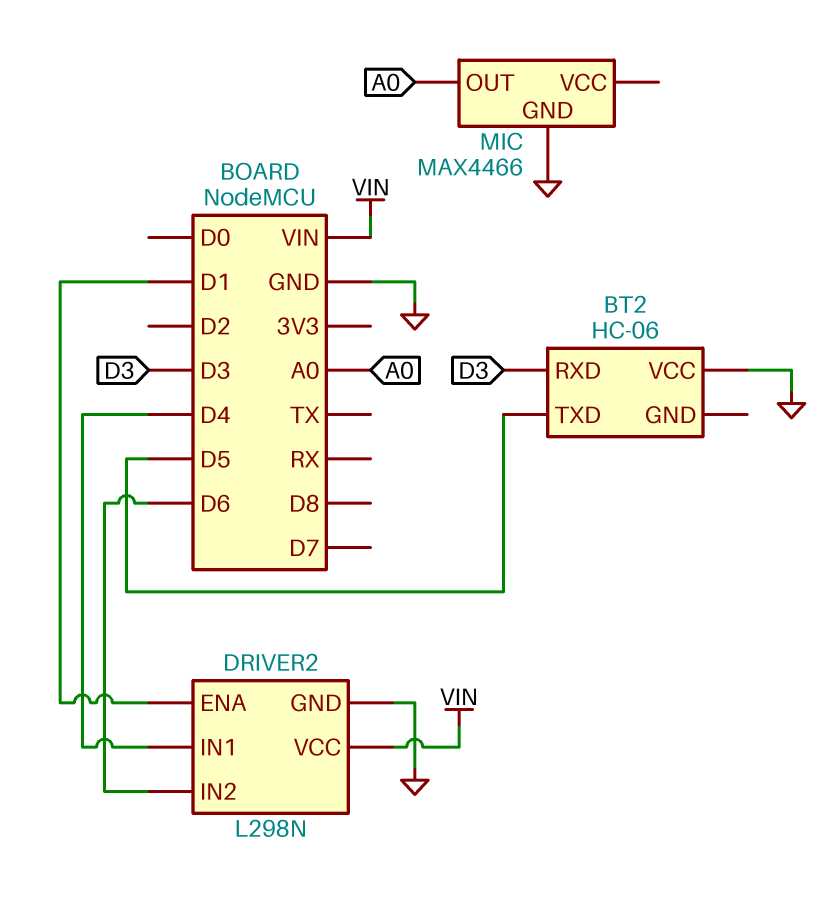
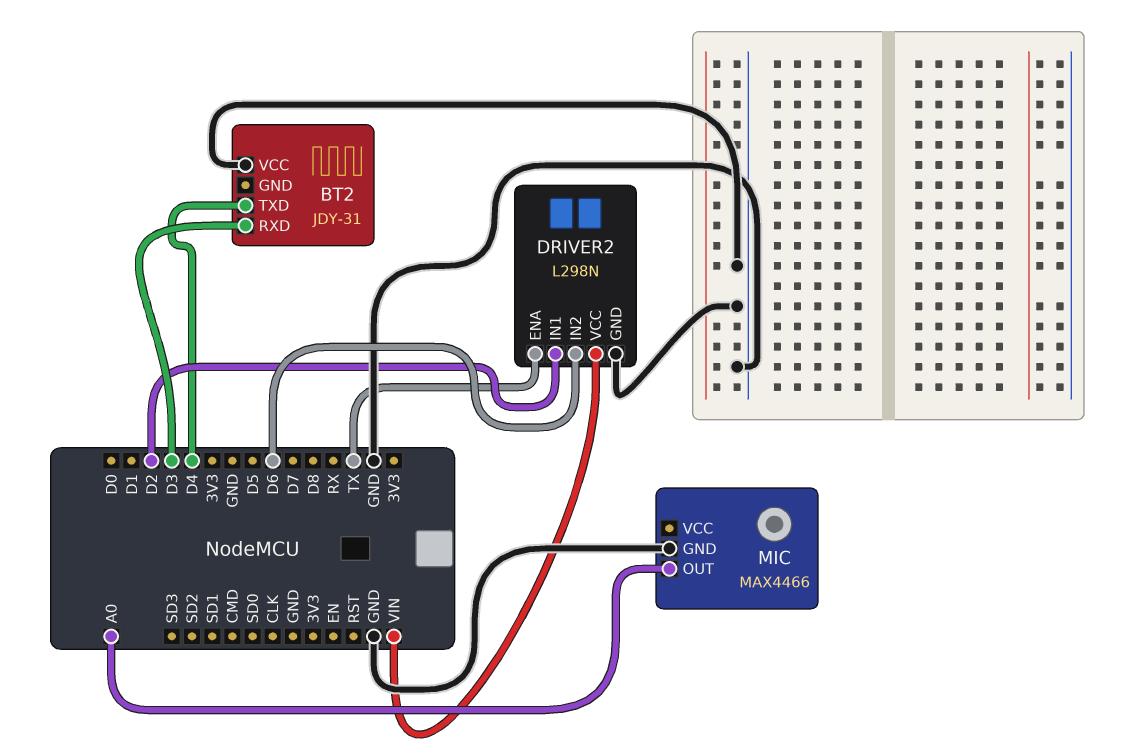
BT2: HC-06 -> JDY-31
BT2 pin TXD: D5 -> D4
DRIVER2 pin ENA: D1 -> TX
DRIVER2 pin IN1: D4 -> D2

